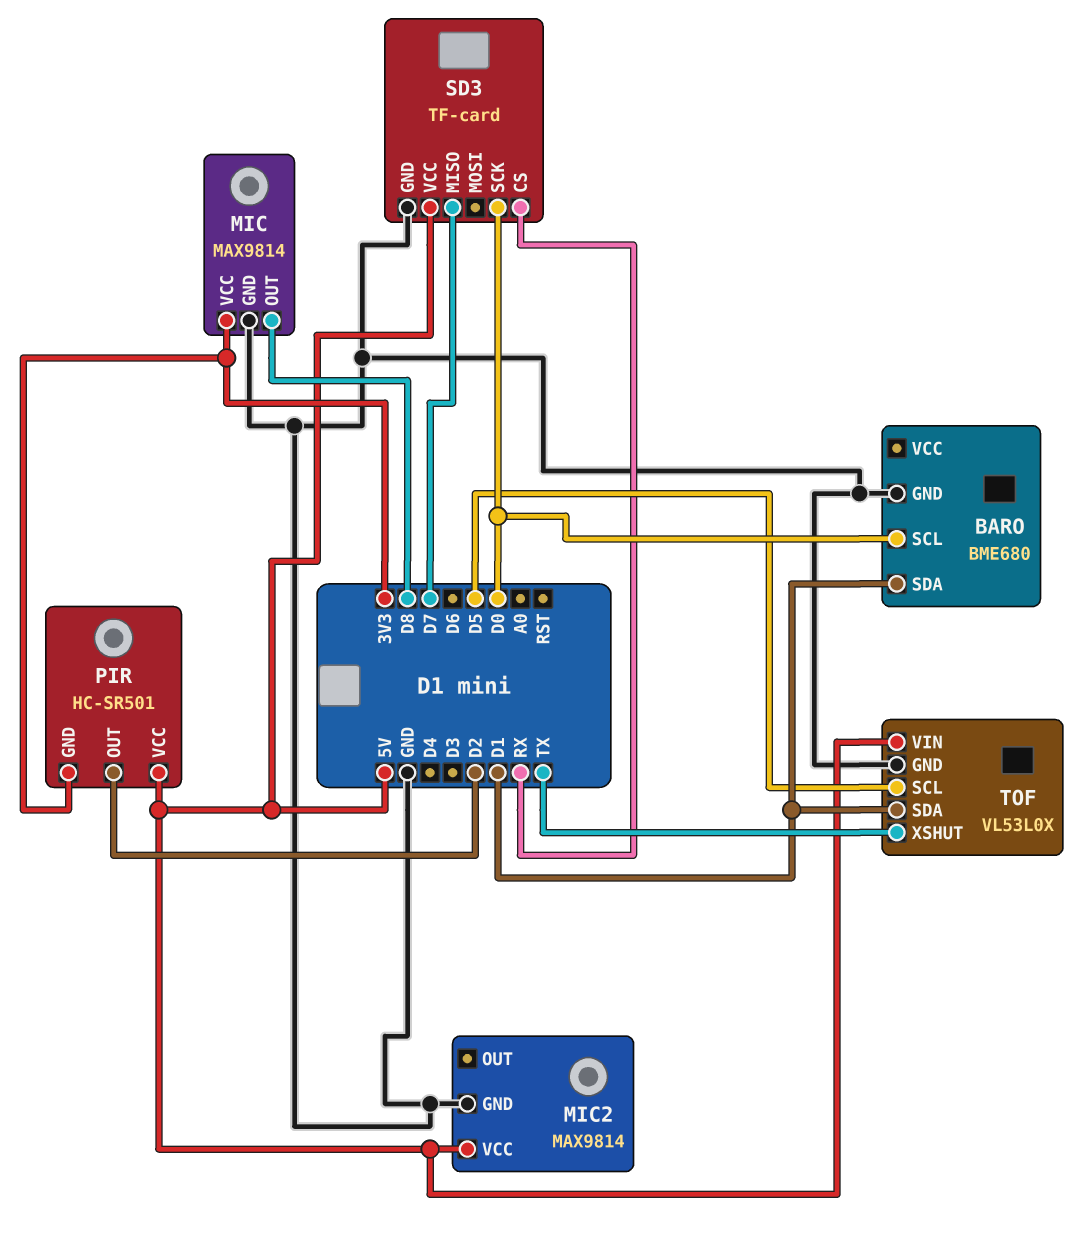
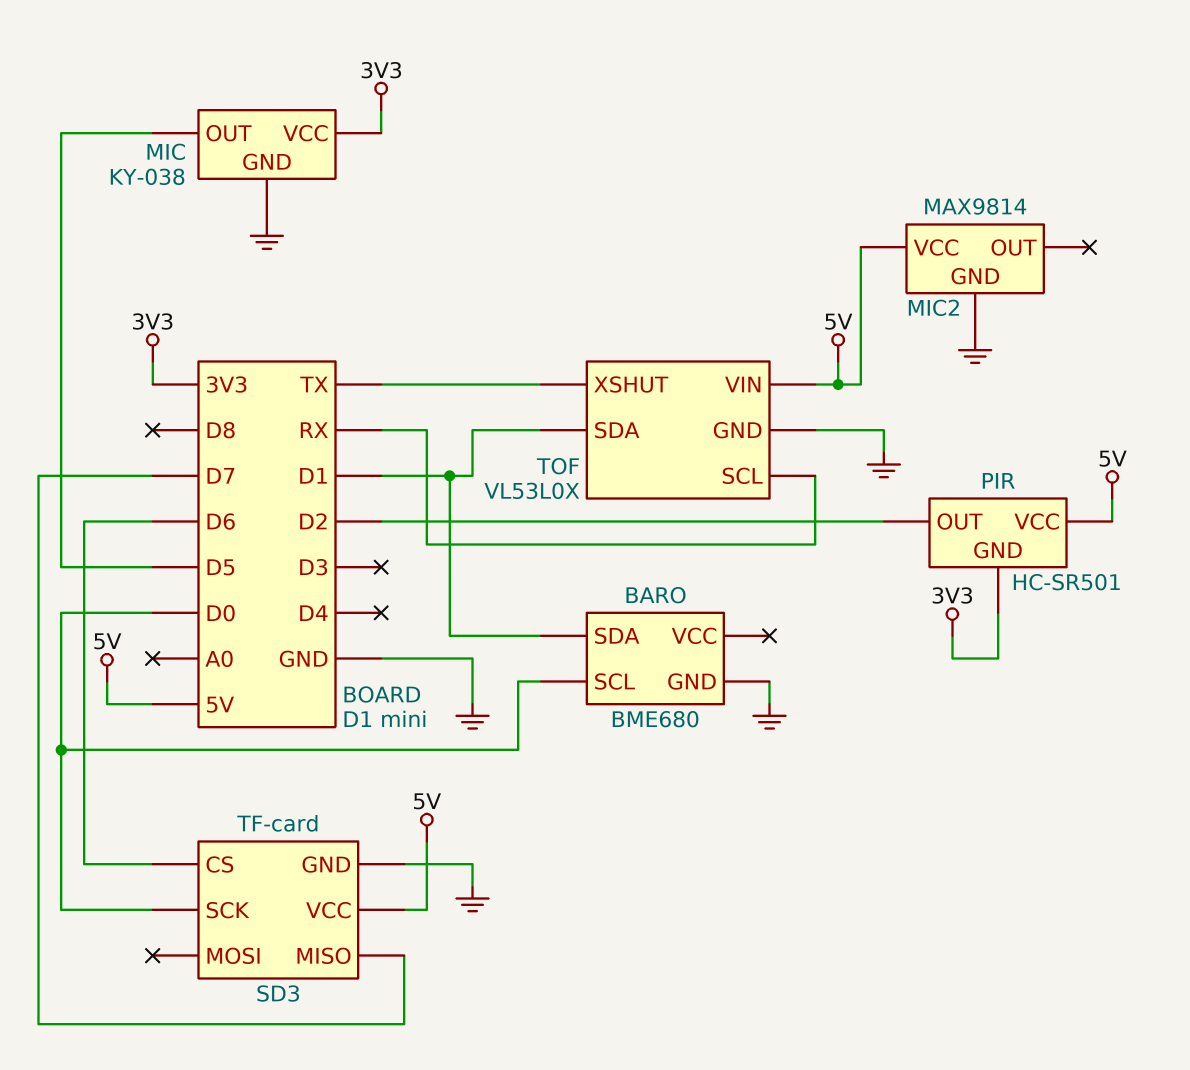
MIC: MAX9814 -> KY-038
MIC pin OUT: D8 -> D5
SD3 pin CS: RX -> D6
TOF pin SCL: D5 -> RX

